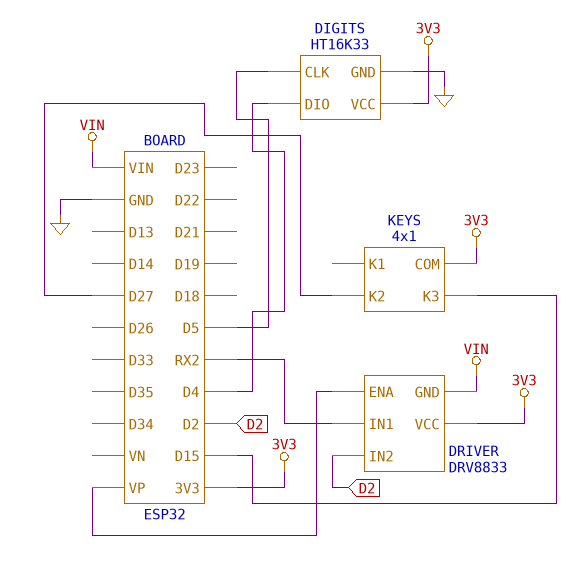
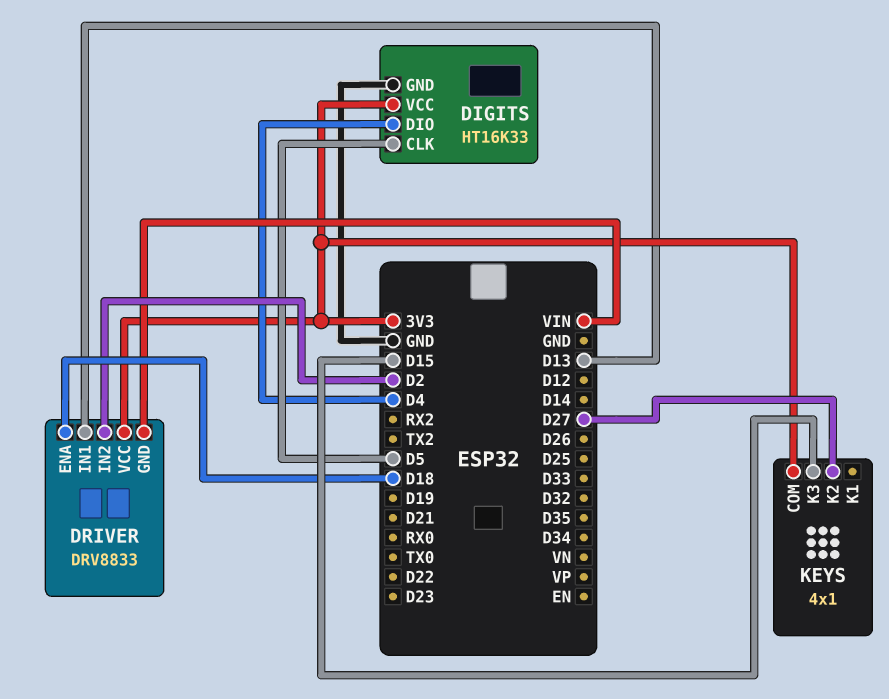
DRIVER pin ENA: VP -> D18
DRIVER pin IN1: RX2 -> D13

